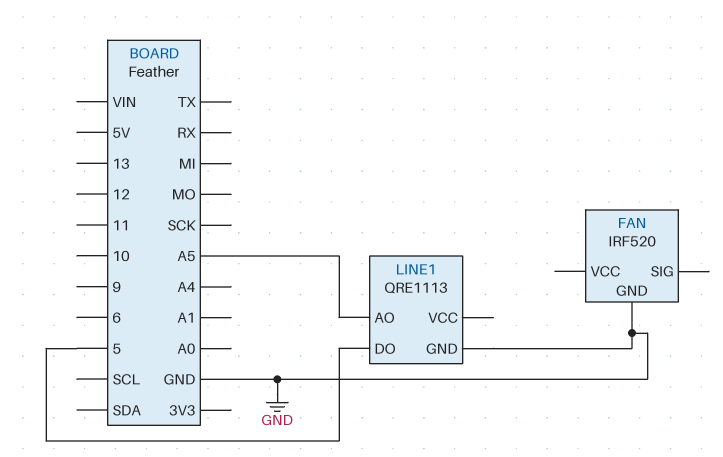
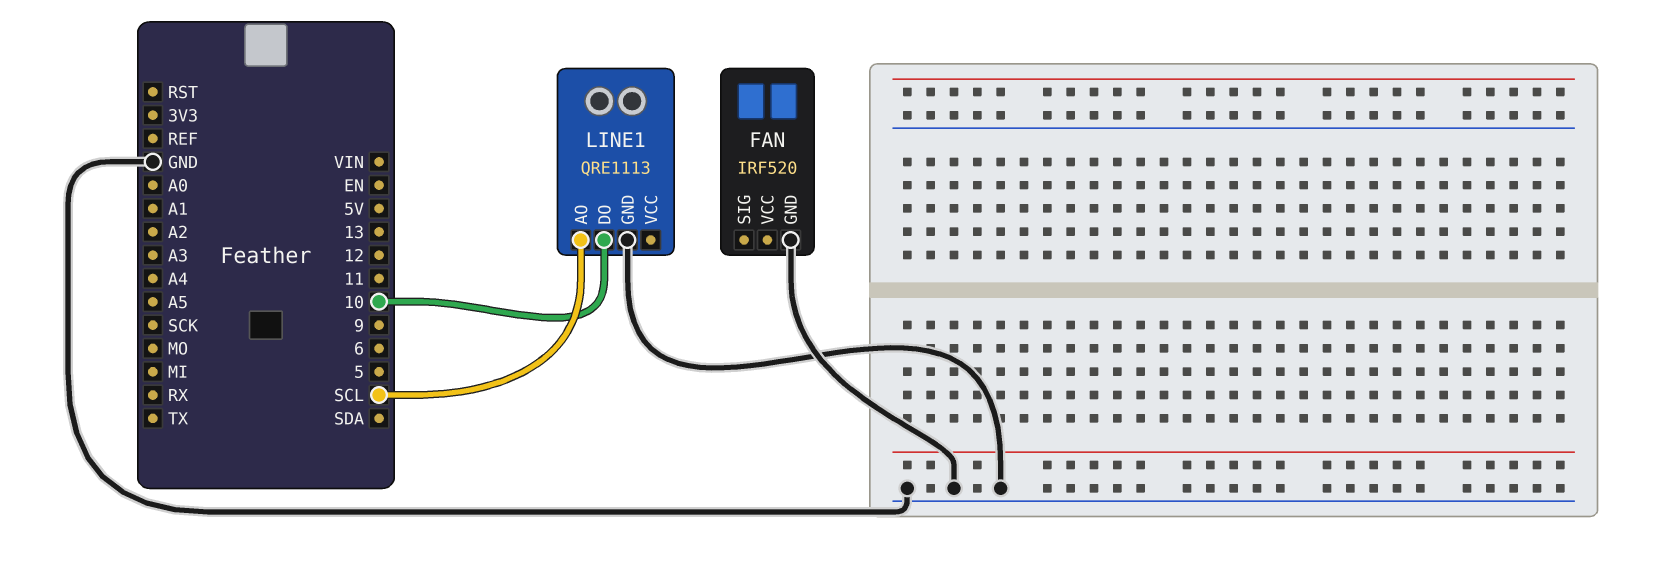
LINE1 pin AO: A5 -> SCL
LINE1 pin DO: 5 -> 10

